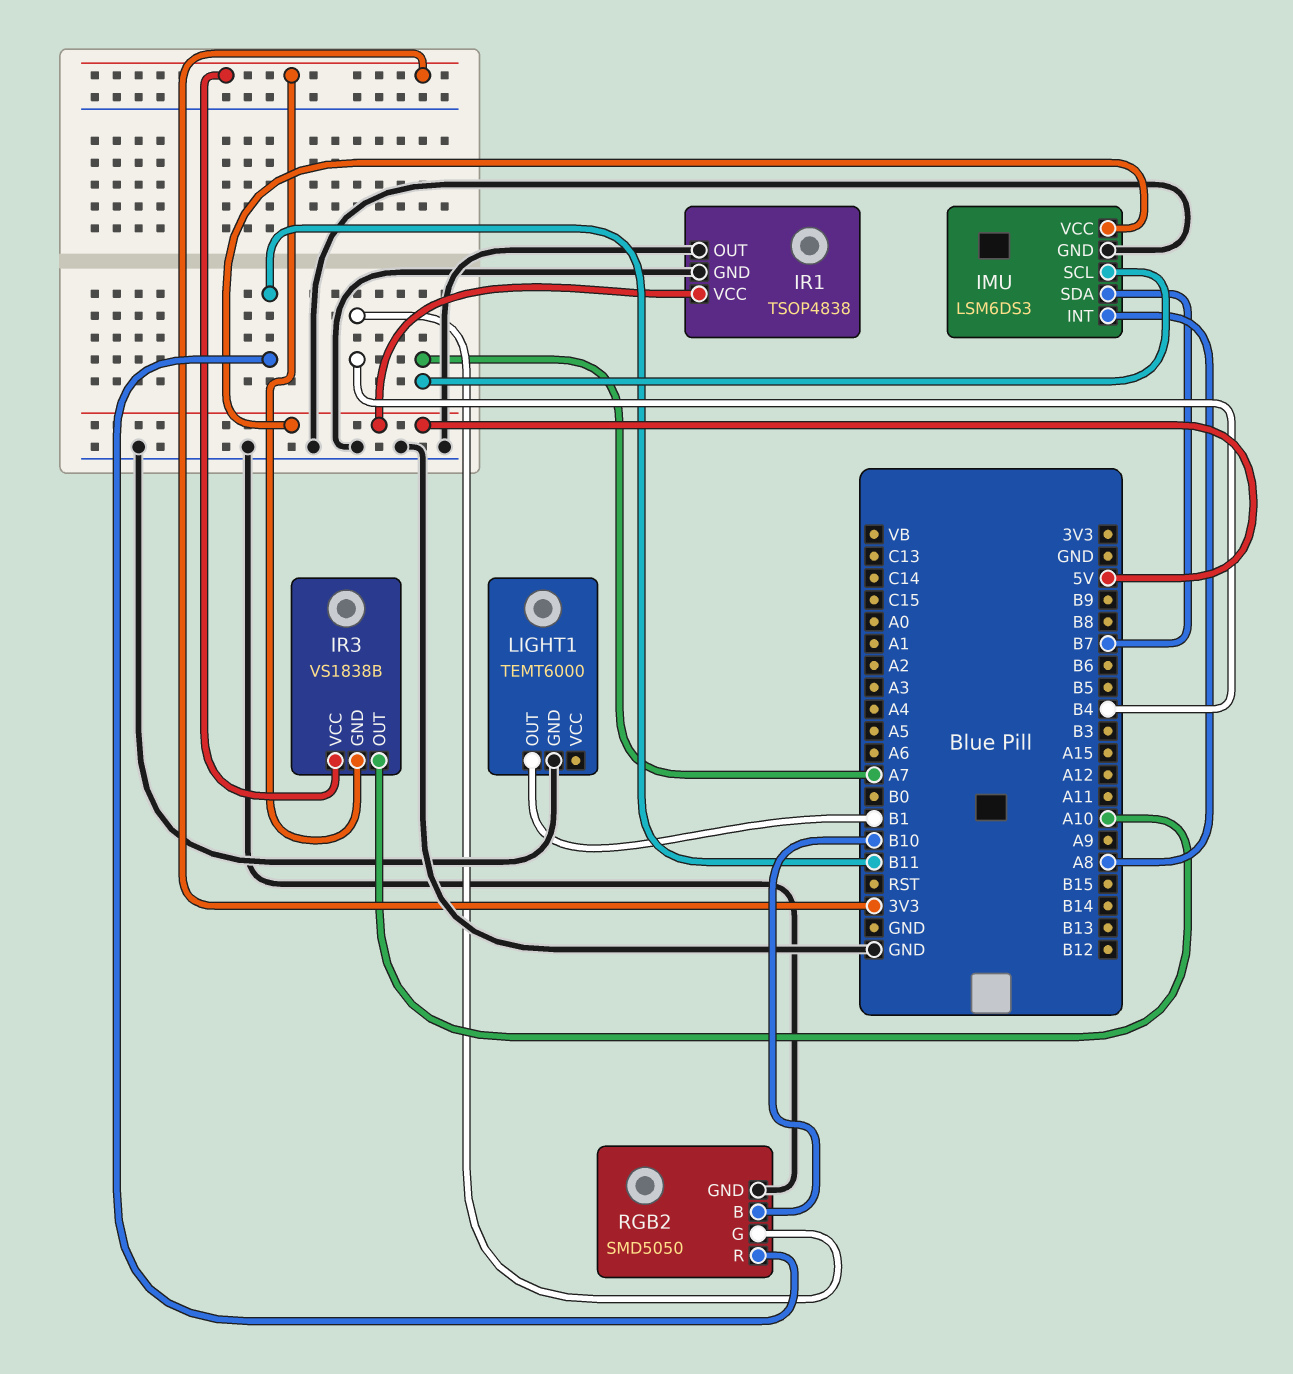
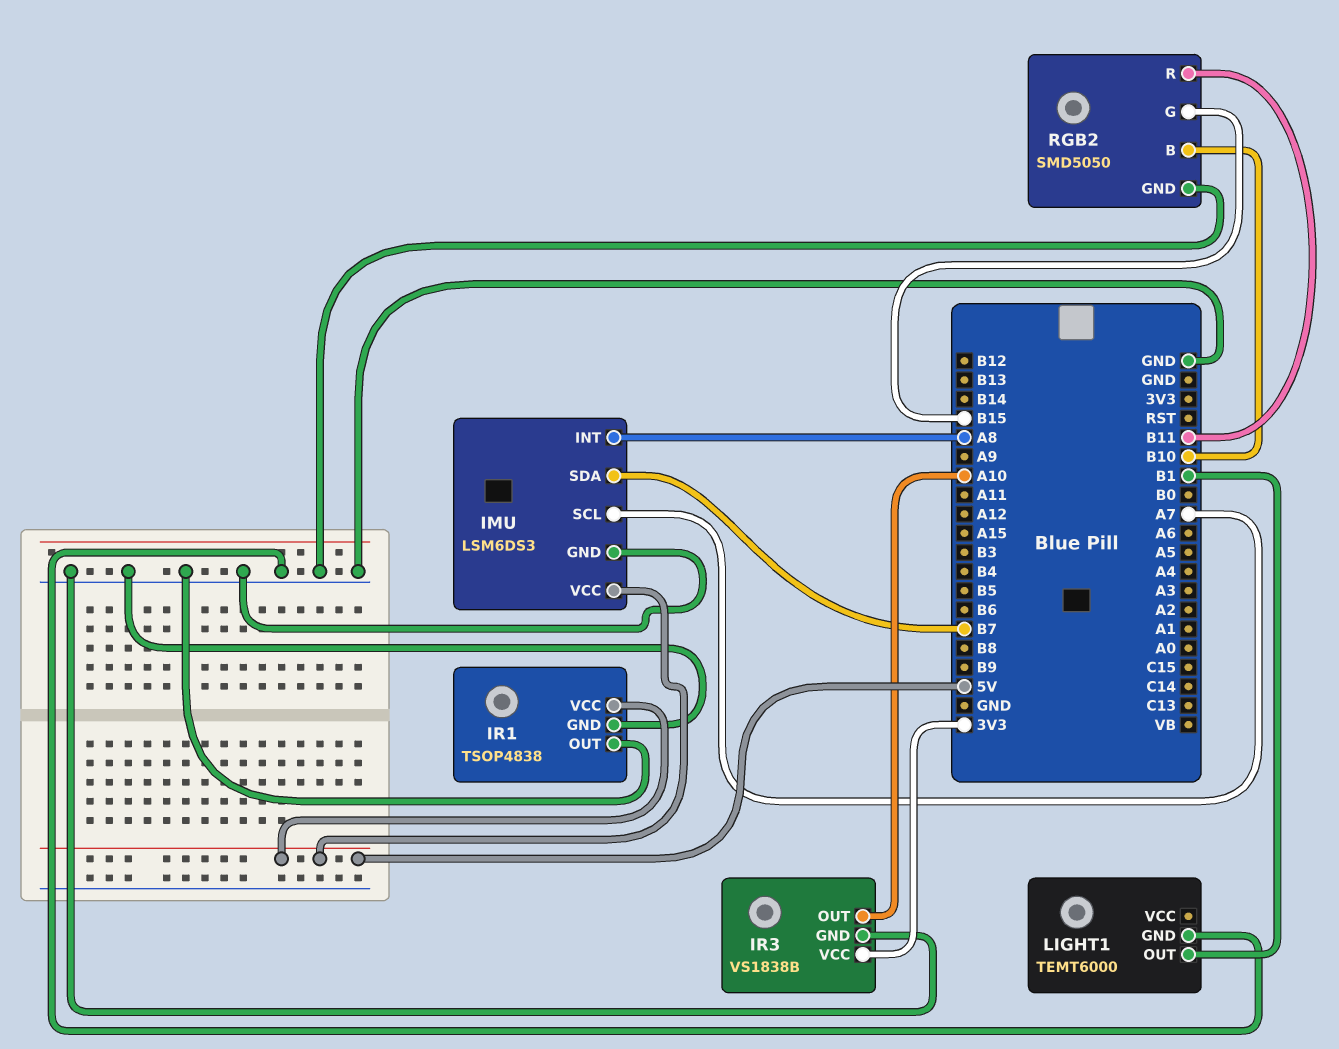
IR3 pin GND: 3V3 -> GND
RGB2 pin G: B4 -> B15

